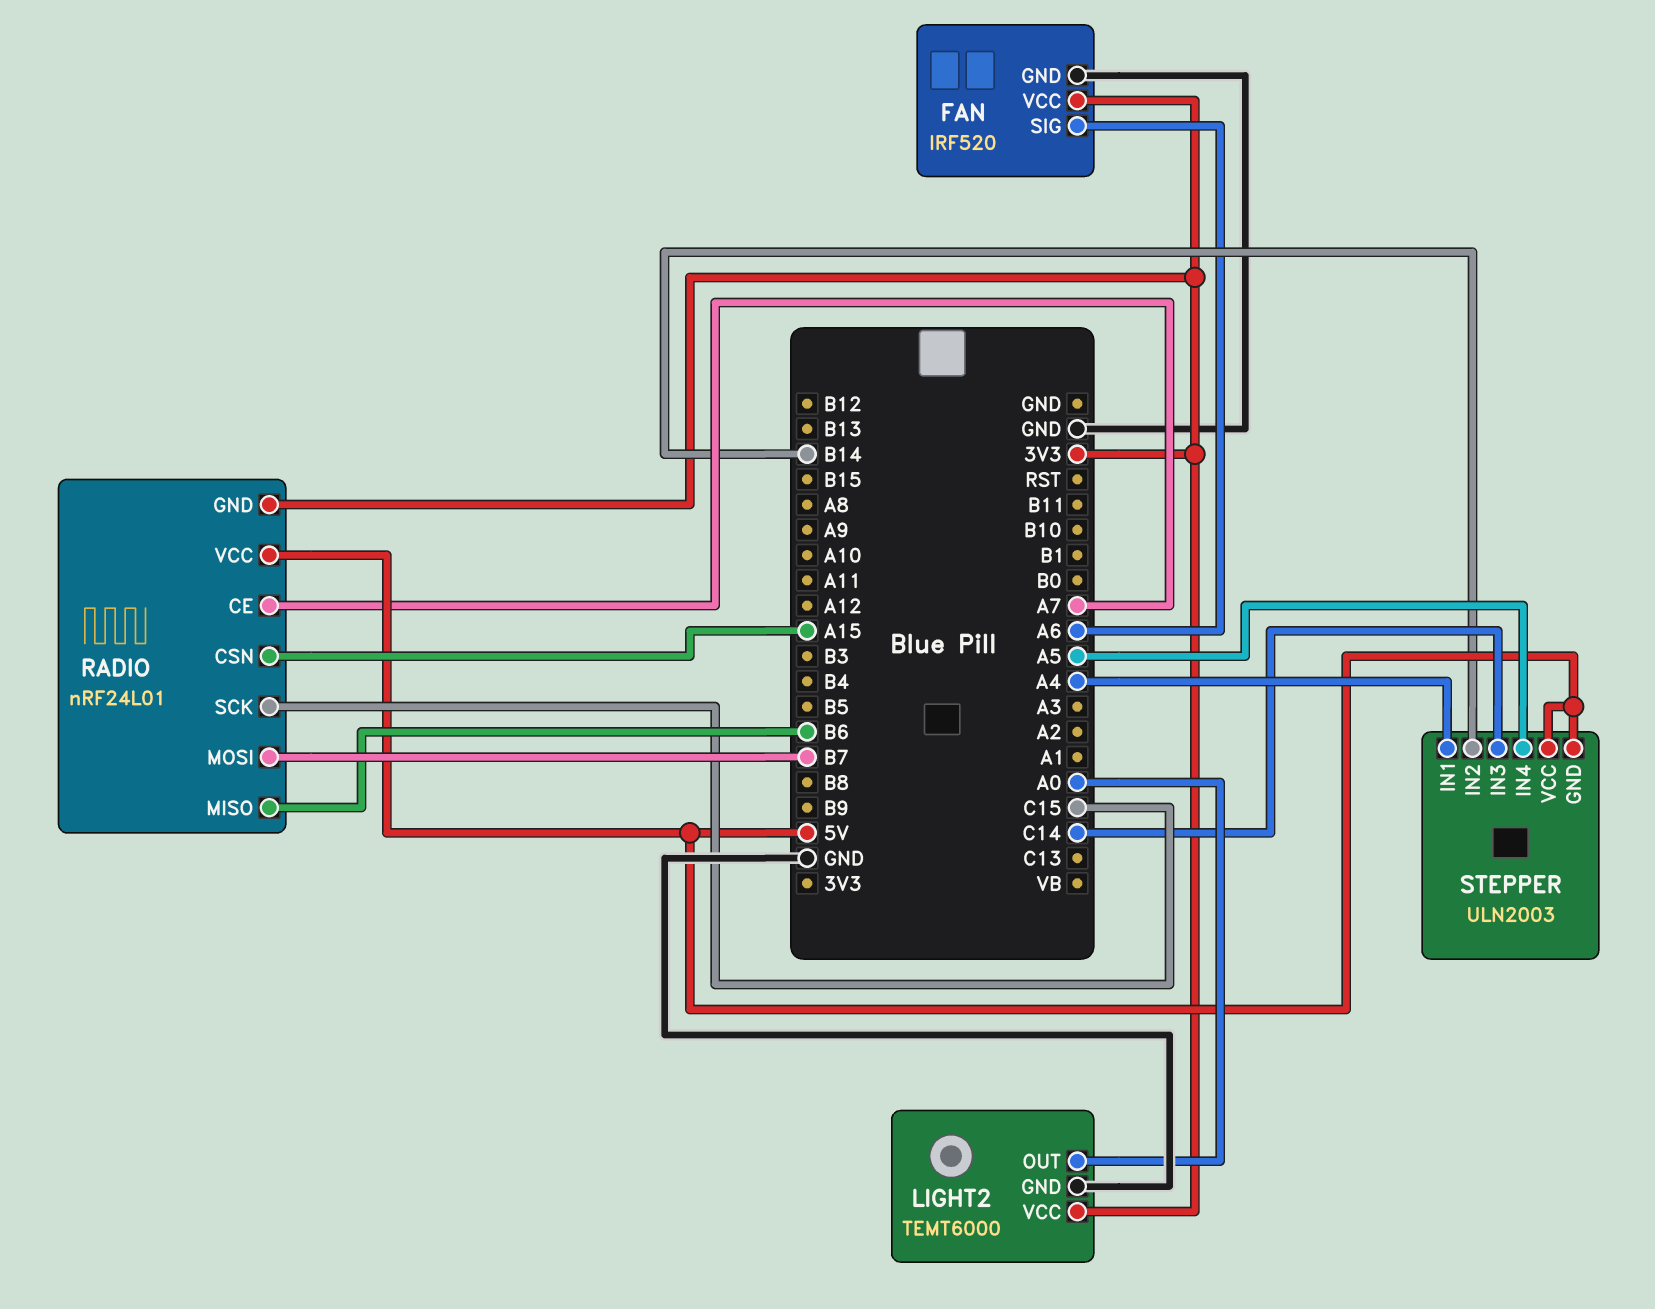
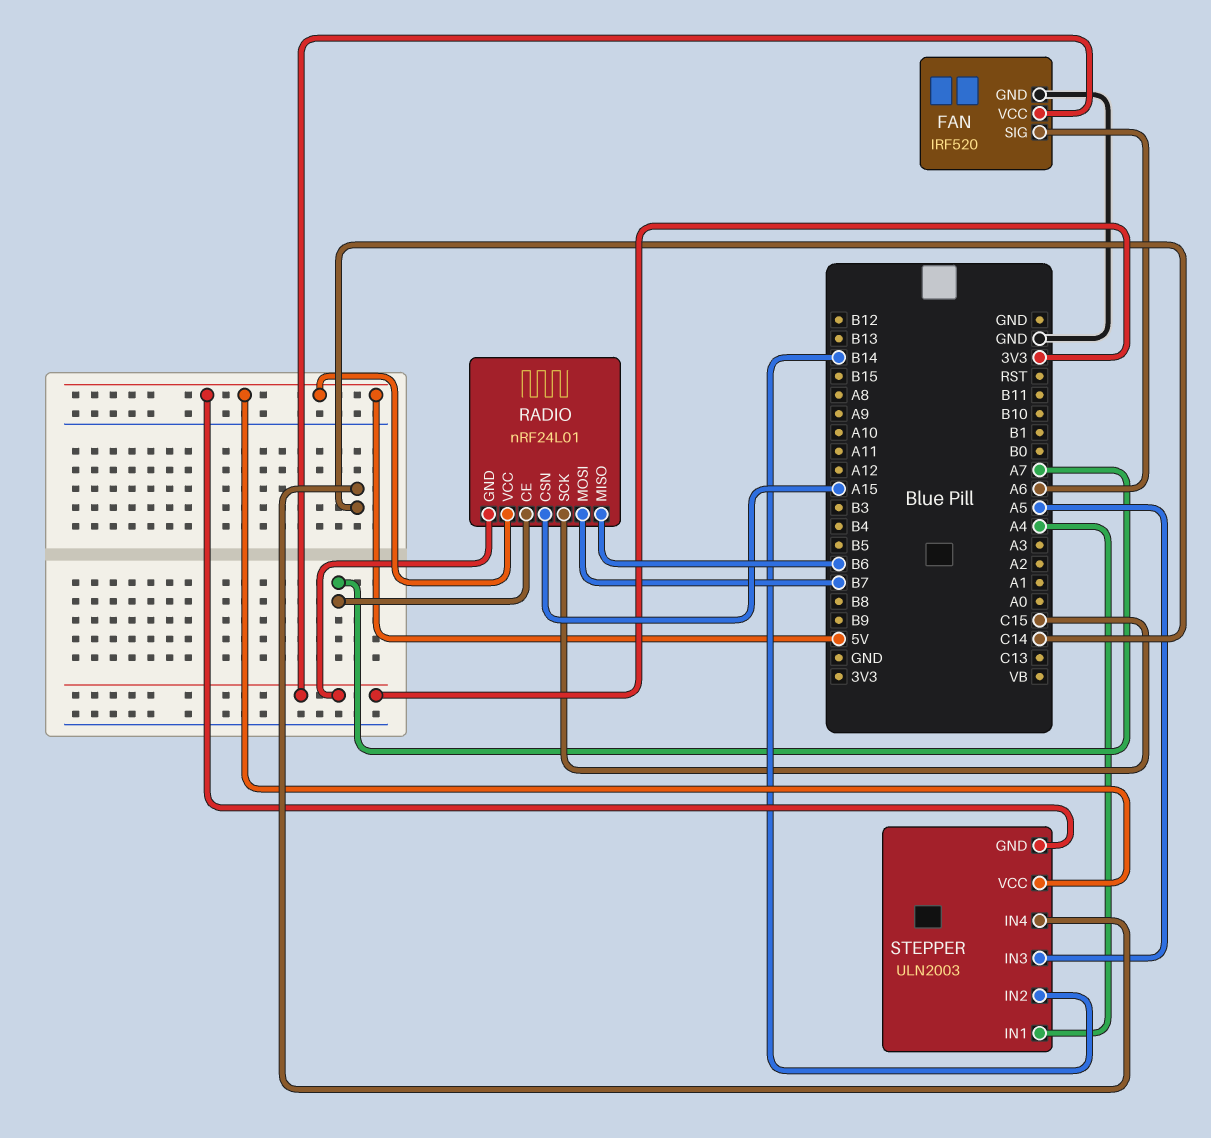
LIGHT2: TEMT6000 -> none
LIGHT2 pin GND: GND -> none
LIGHT2 pin OUT: A0 -> none
LIGHT2 pin VCC: 3V3 -> none
STEPPER pin IN3: C14 -> A5
STEPPER pin IN4: A5 -> C14

